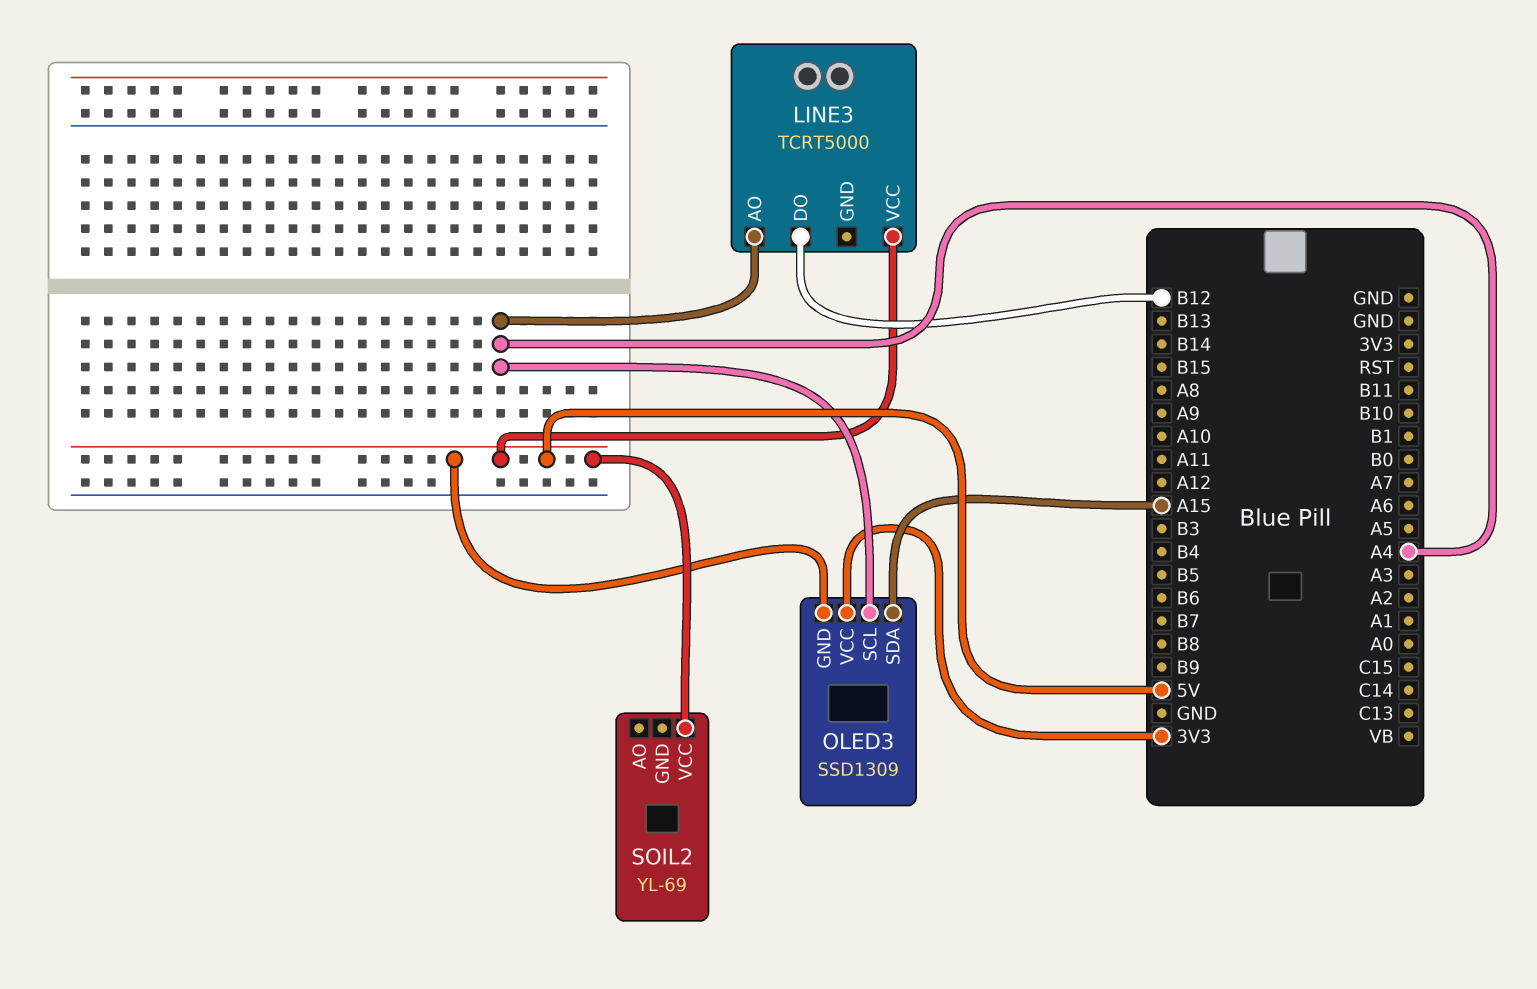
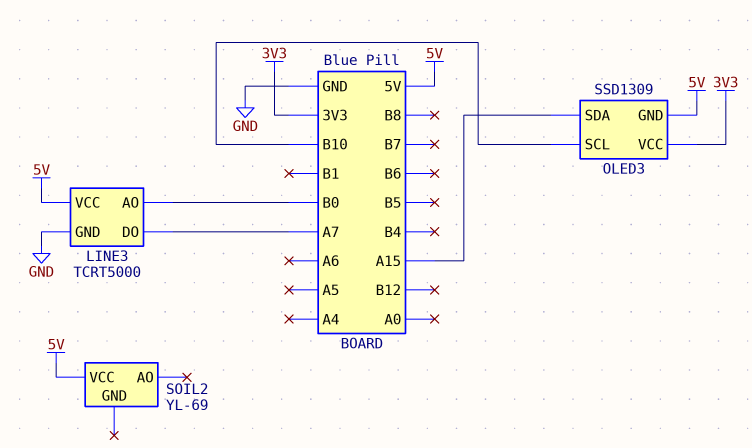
LINE3 pin AO: A4 -> B0
LINE3 pin DO: B12 -> A7
LINE3 pin GND: none -> GND
OLED3 pin SCL: A4 -> B10

